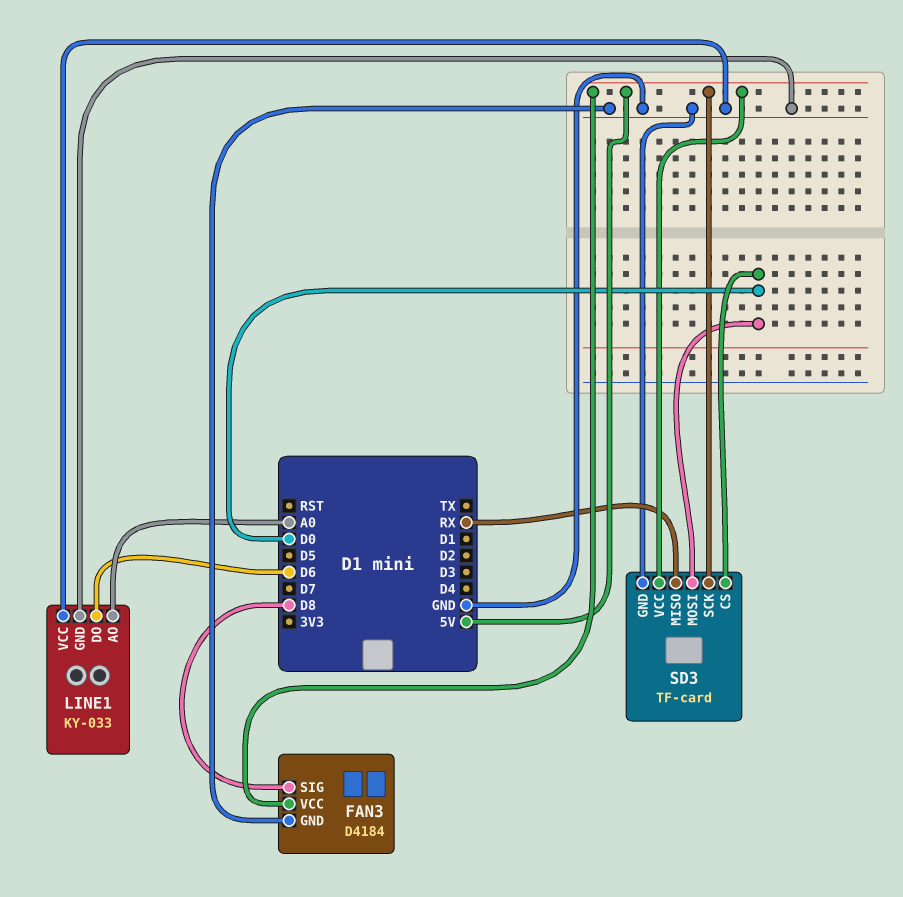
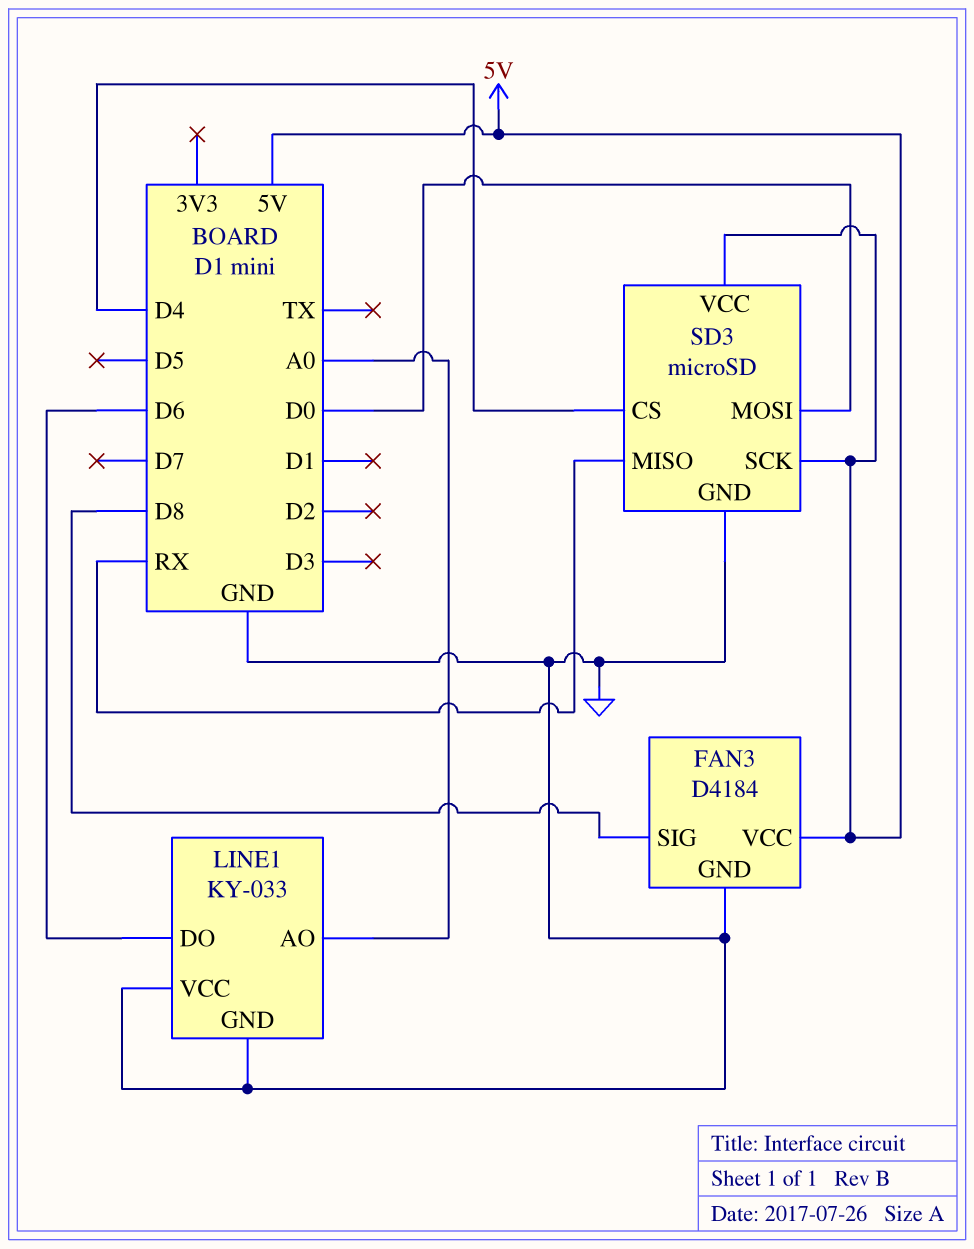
SD3: TF-card -> microSD
SD3 pin CS: D0 -> D4

